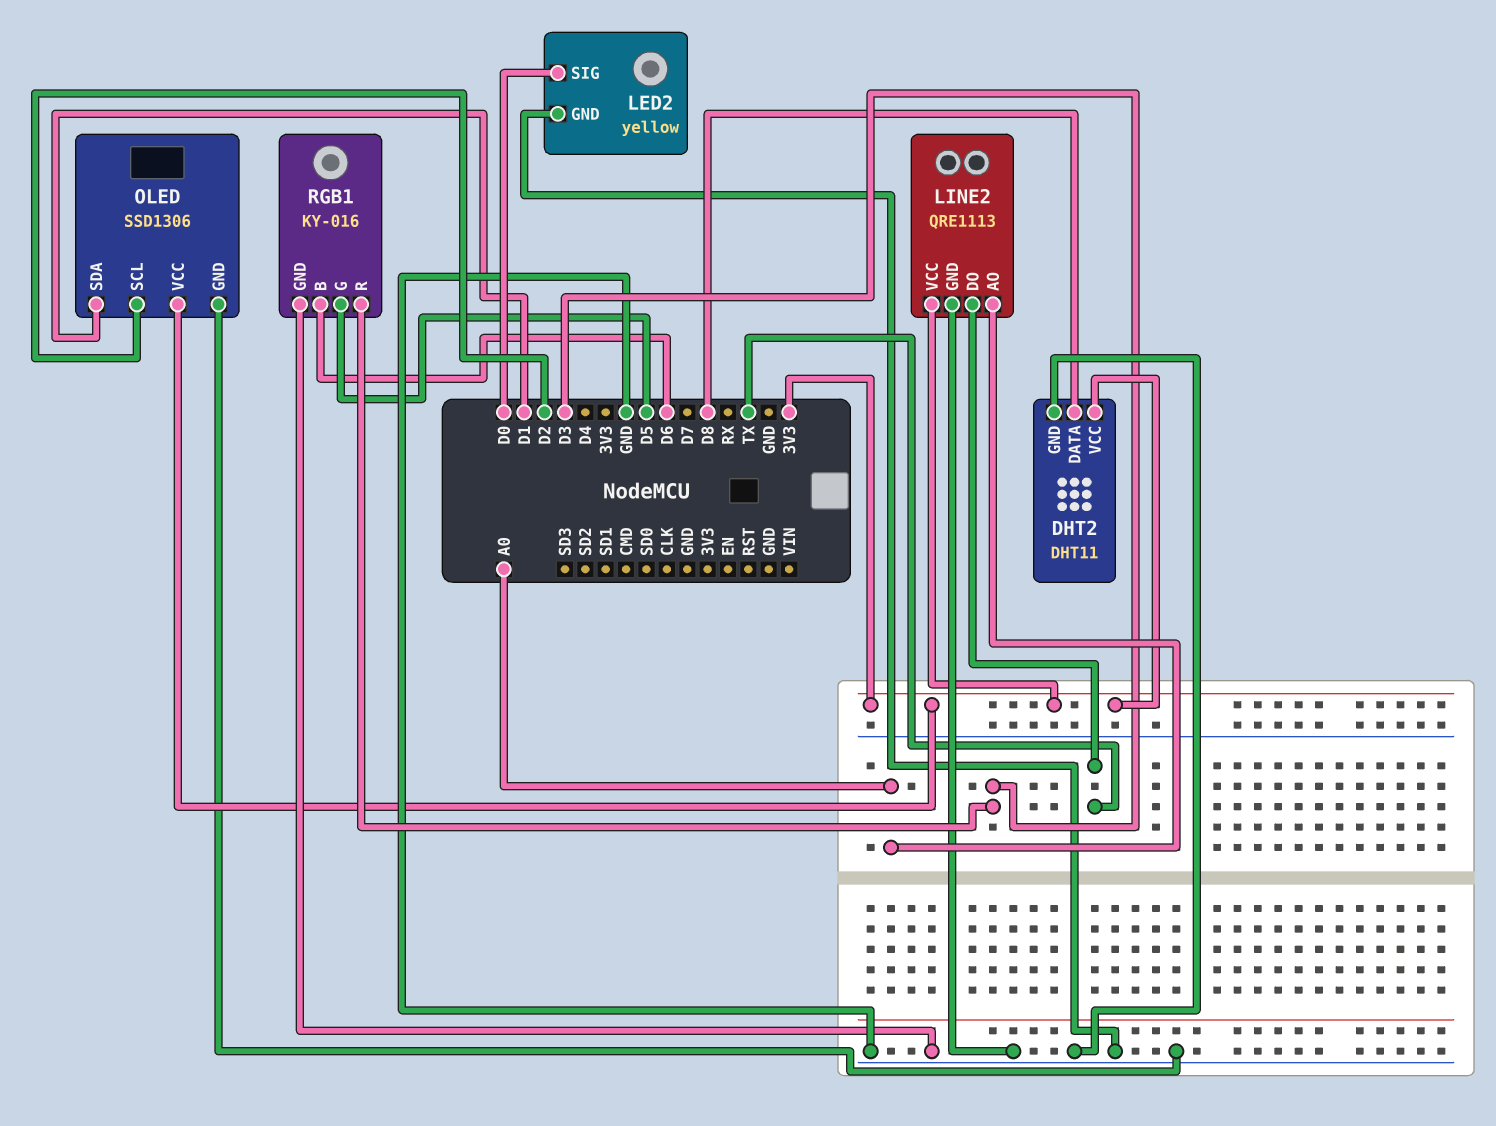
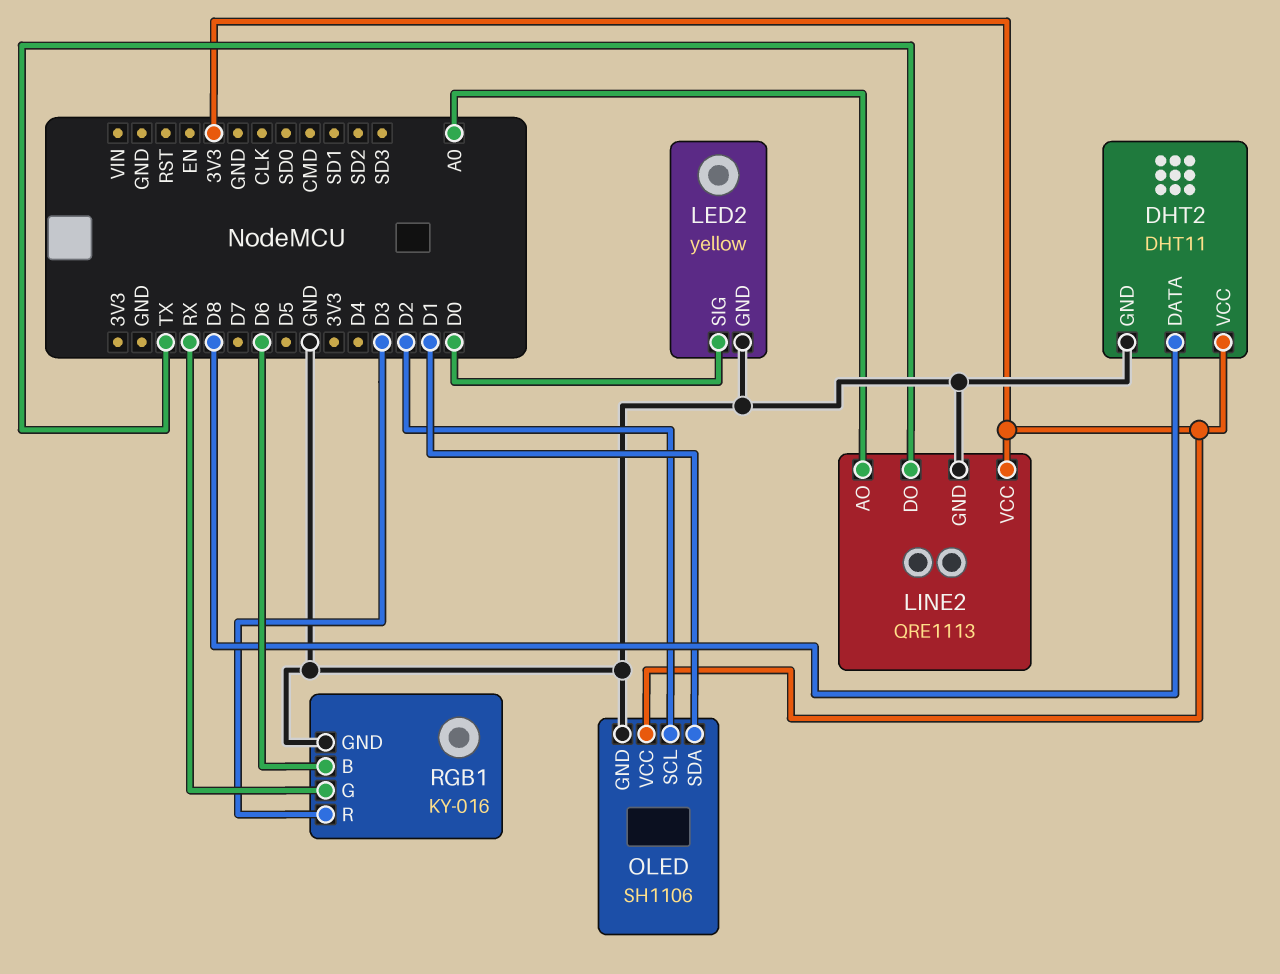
OLED: SSD1306 -> SH1106
RGB1 pin G: D5 -> RX

